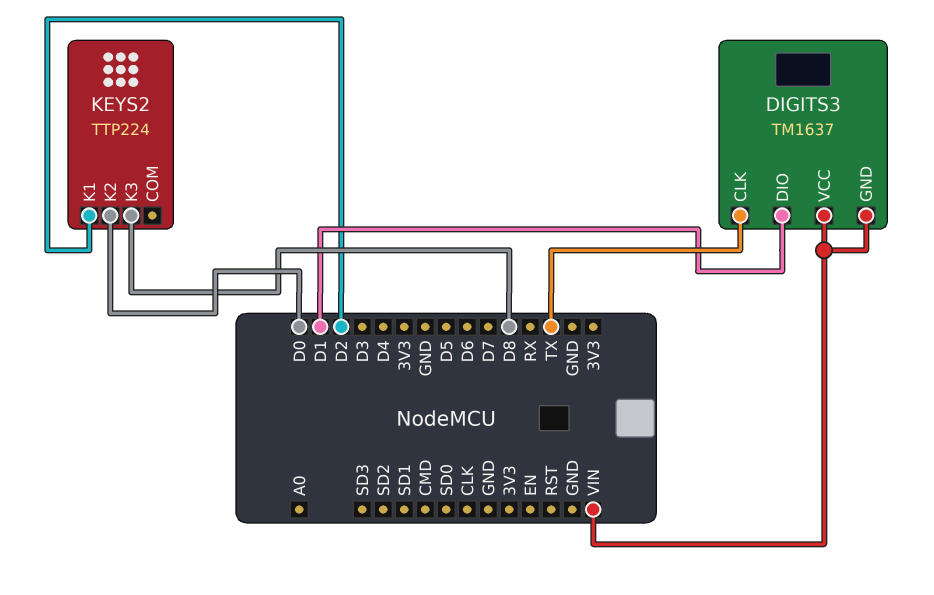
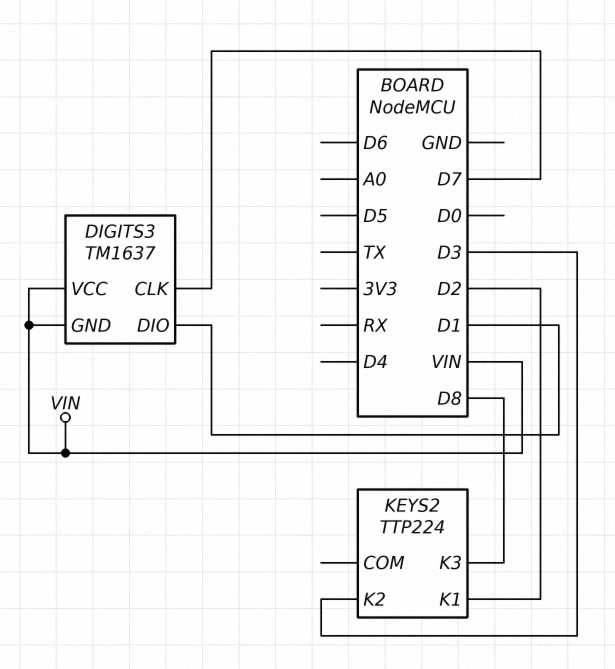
DIGITS3 pin CLK: TX -> D7
KEYS2 pin K2: D0 -> D3

